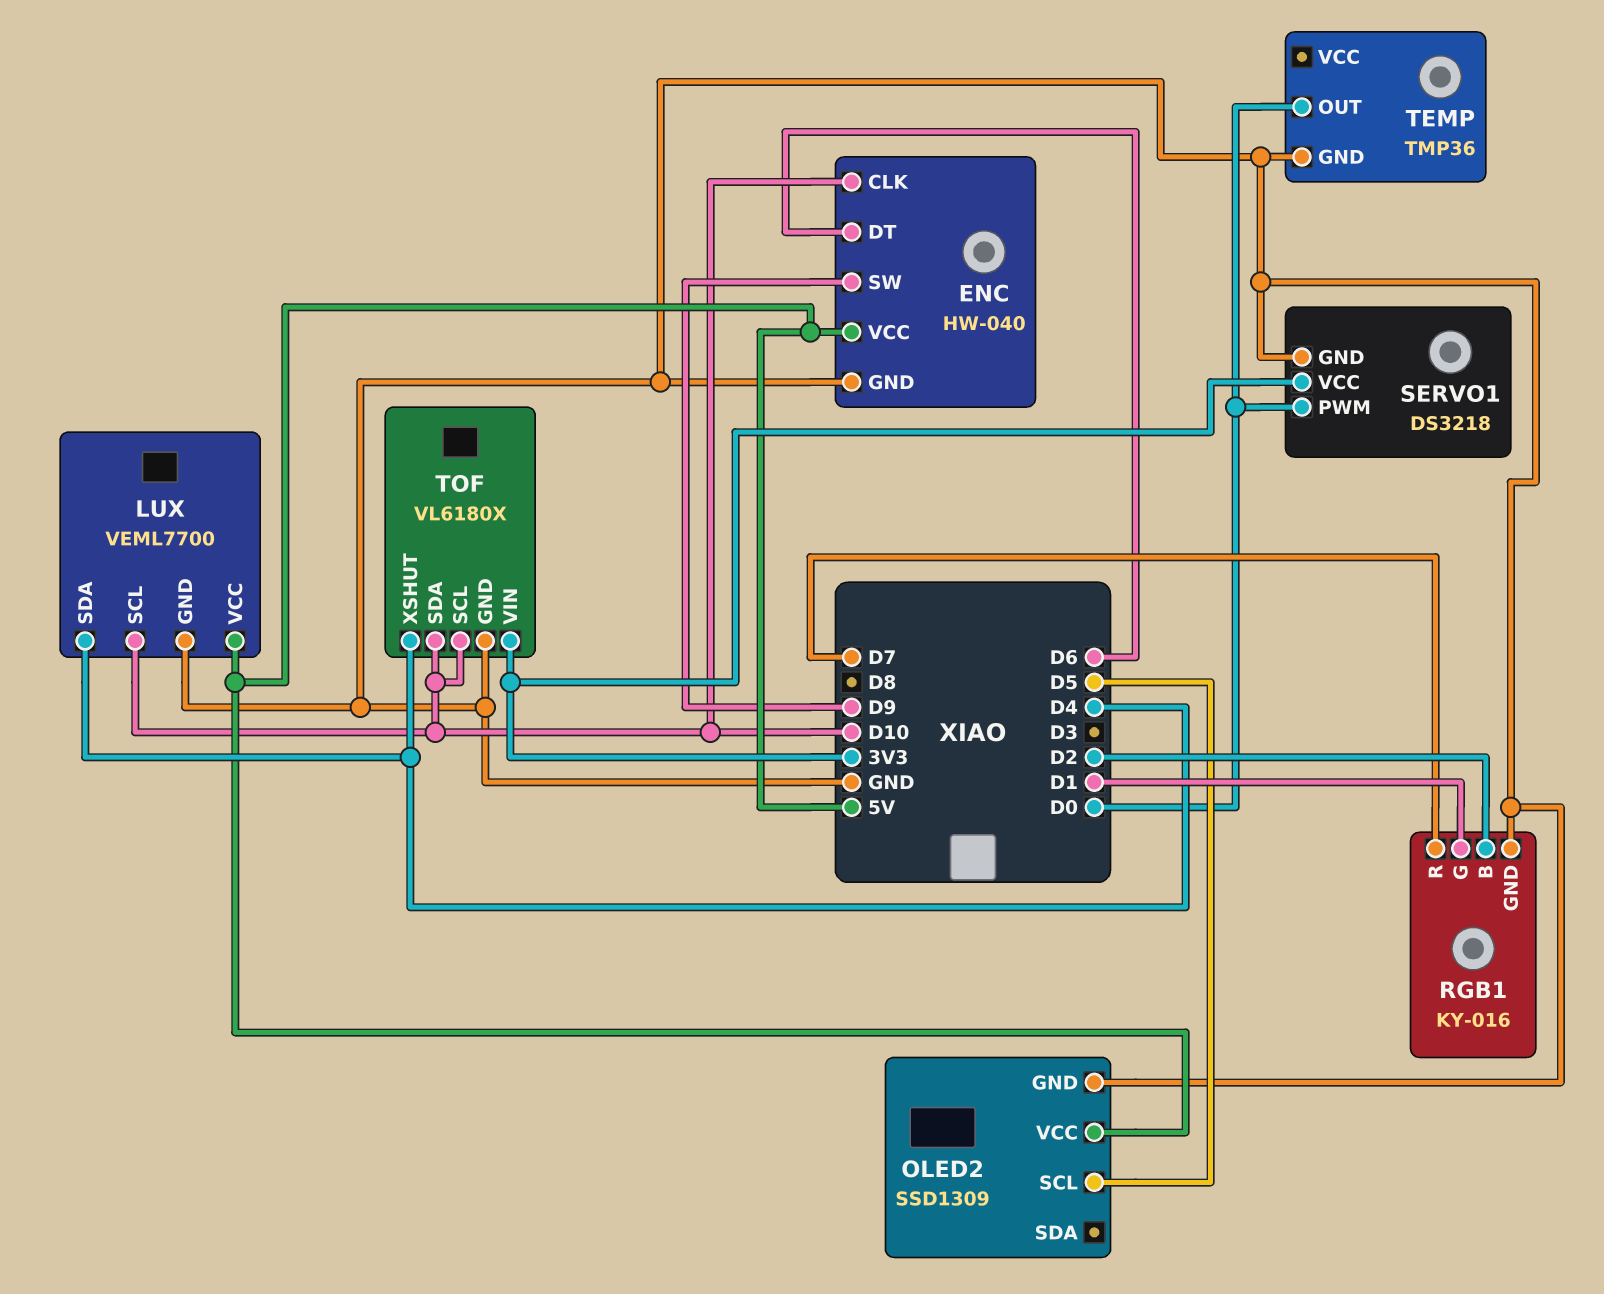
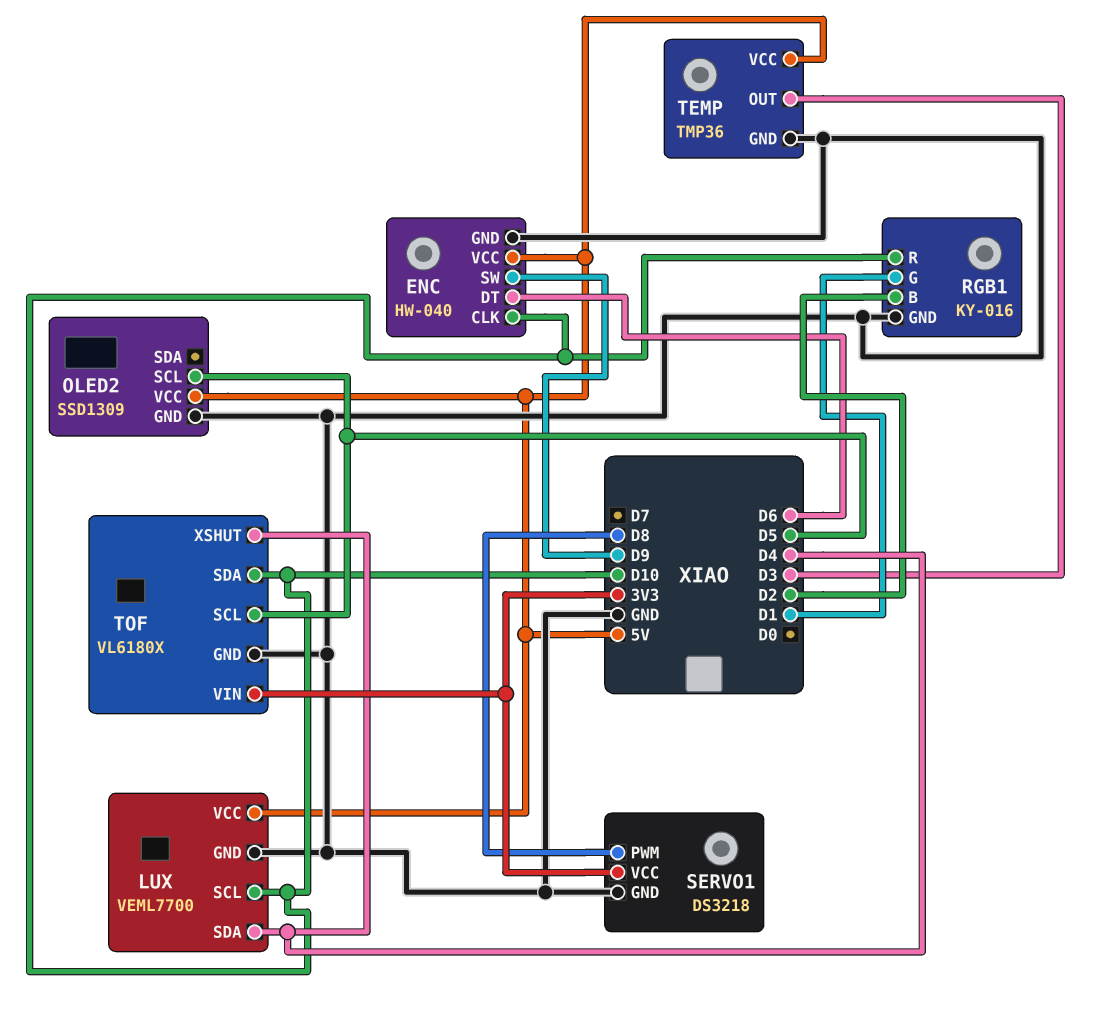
RGB1 pin R: D7 -> D10
SERVO1 pin PWM: D0 -> D8
TEMP pin OUT: D0 -> D3
TEMP pin VCC: none -> 5V
TOF pin SCL: D10 -> D5

